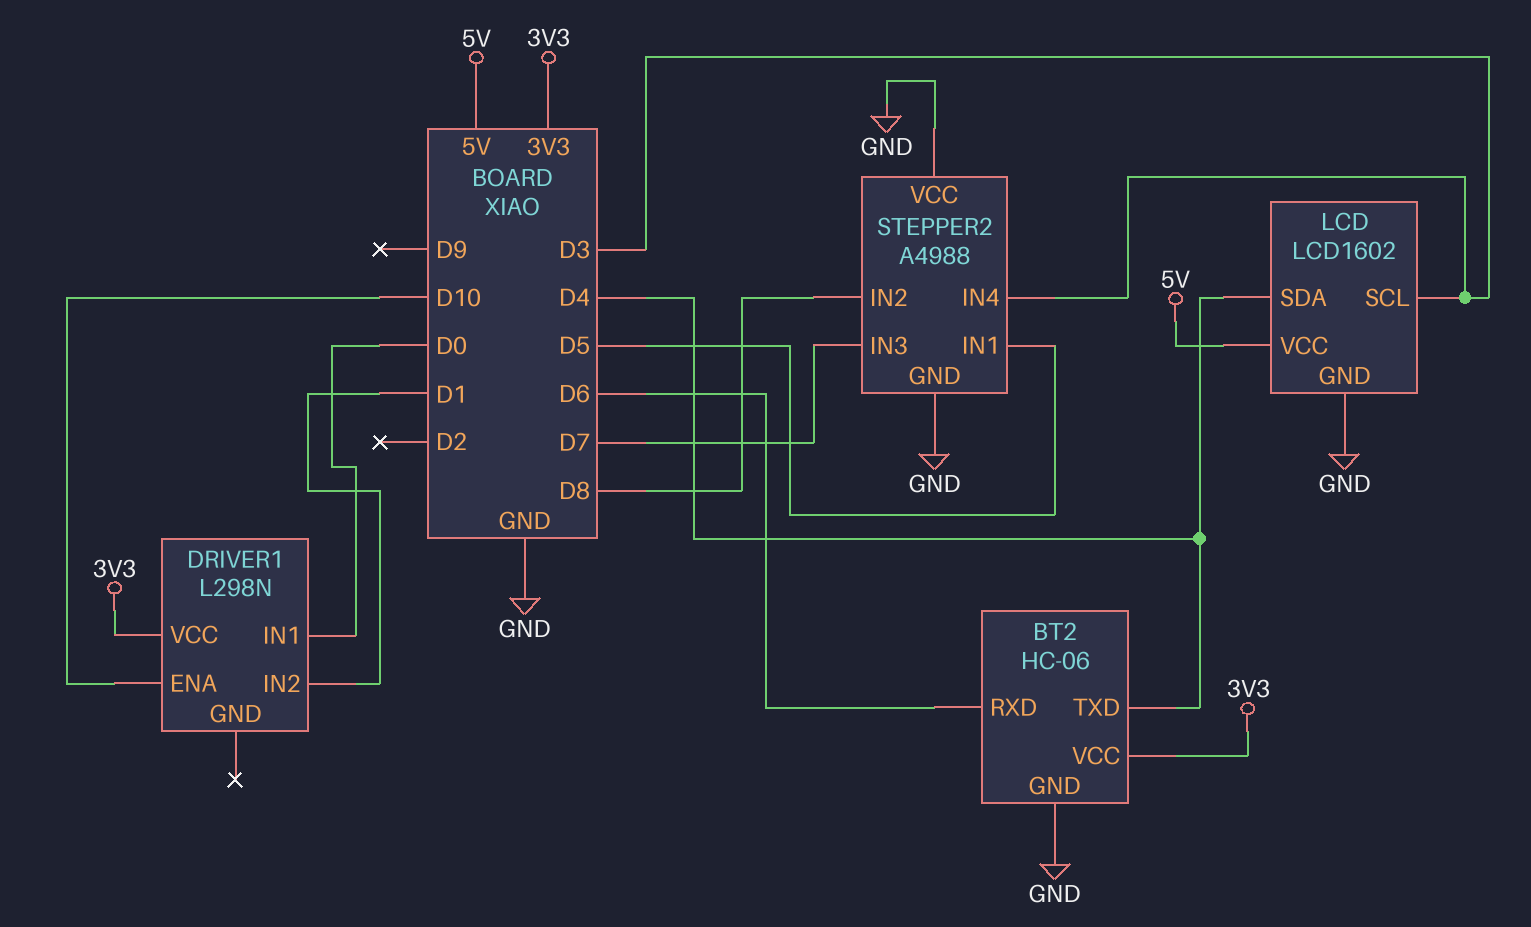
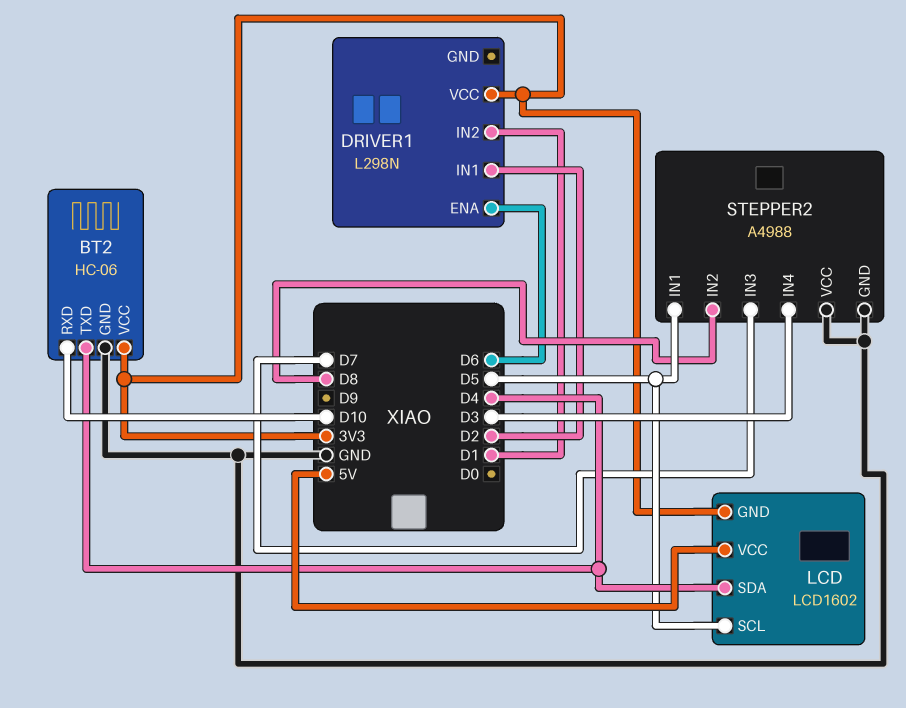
BT2 pin RXD: D6 -> D10
DRIVER1 pin ENA: D10 -> D6
DRIVER1 pin IN1: D0 -> D2
LCD pin GND: GND -> 3V3
LCD pin SCL: D3 -> D5

